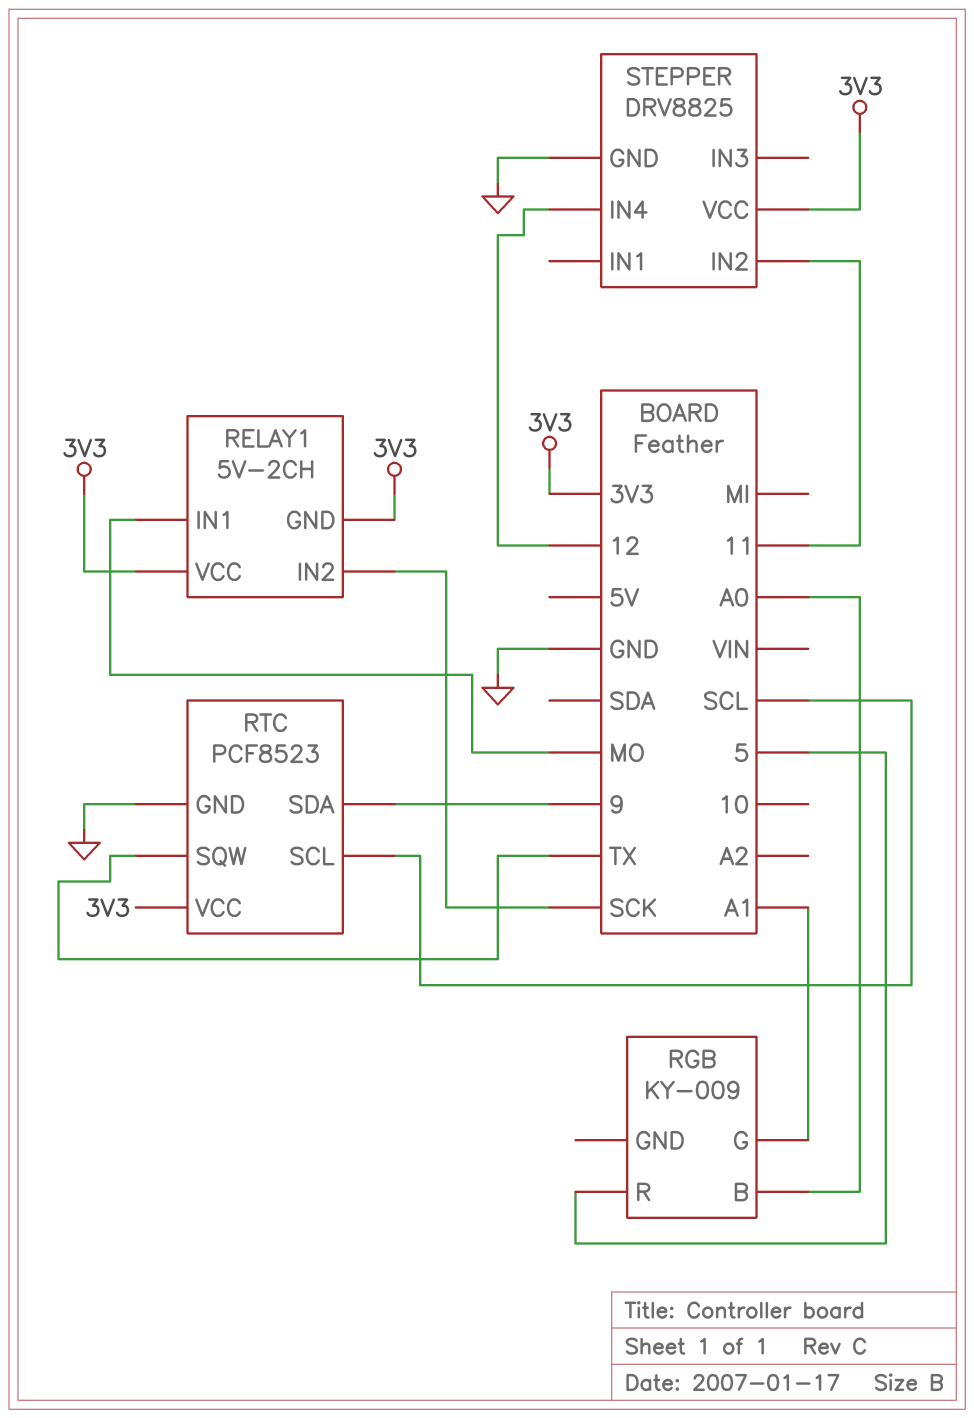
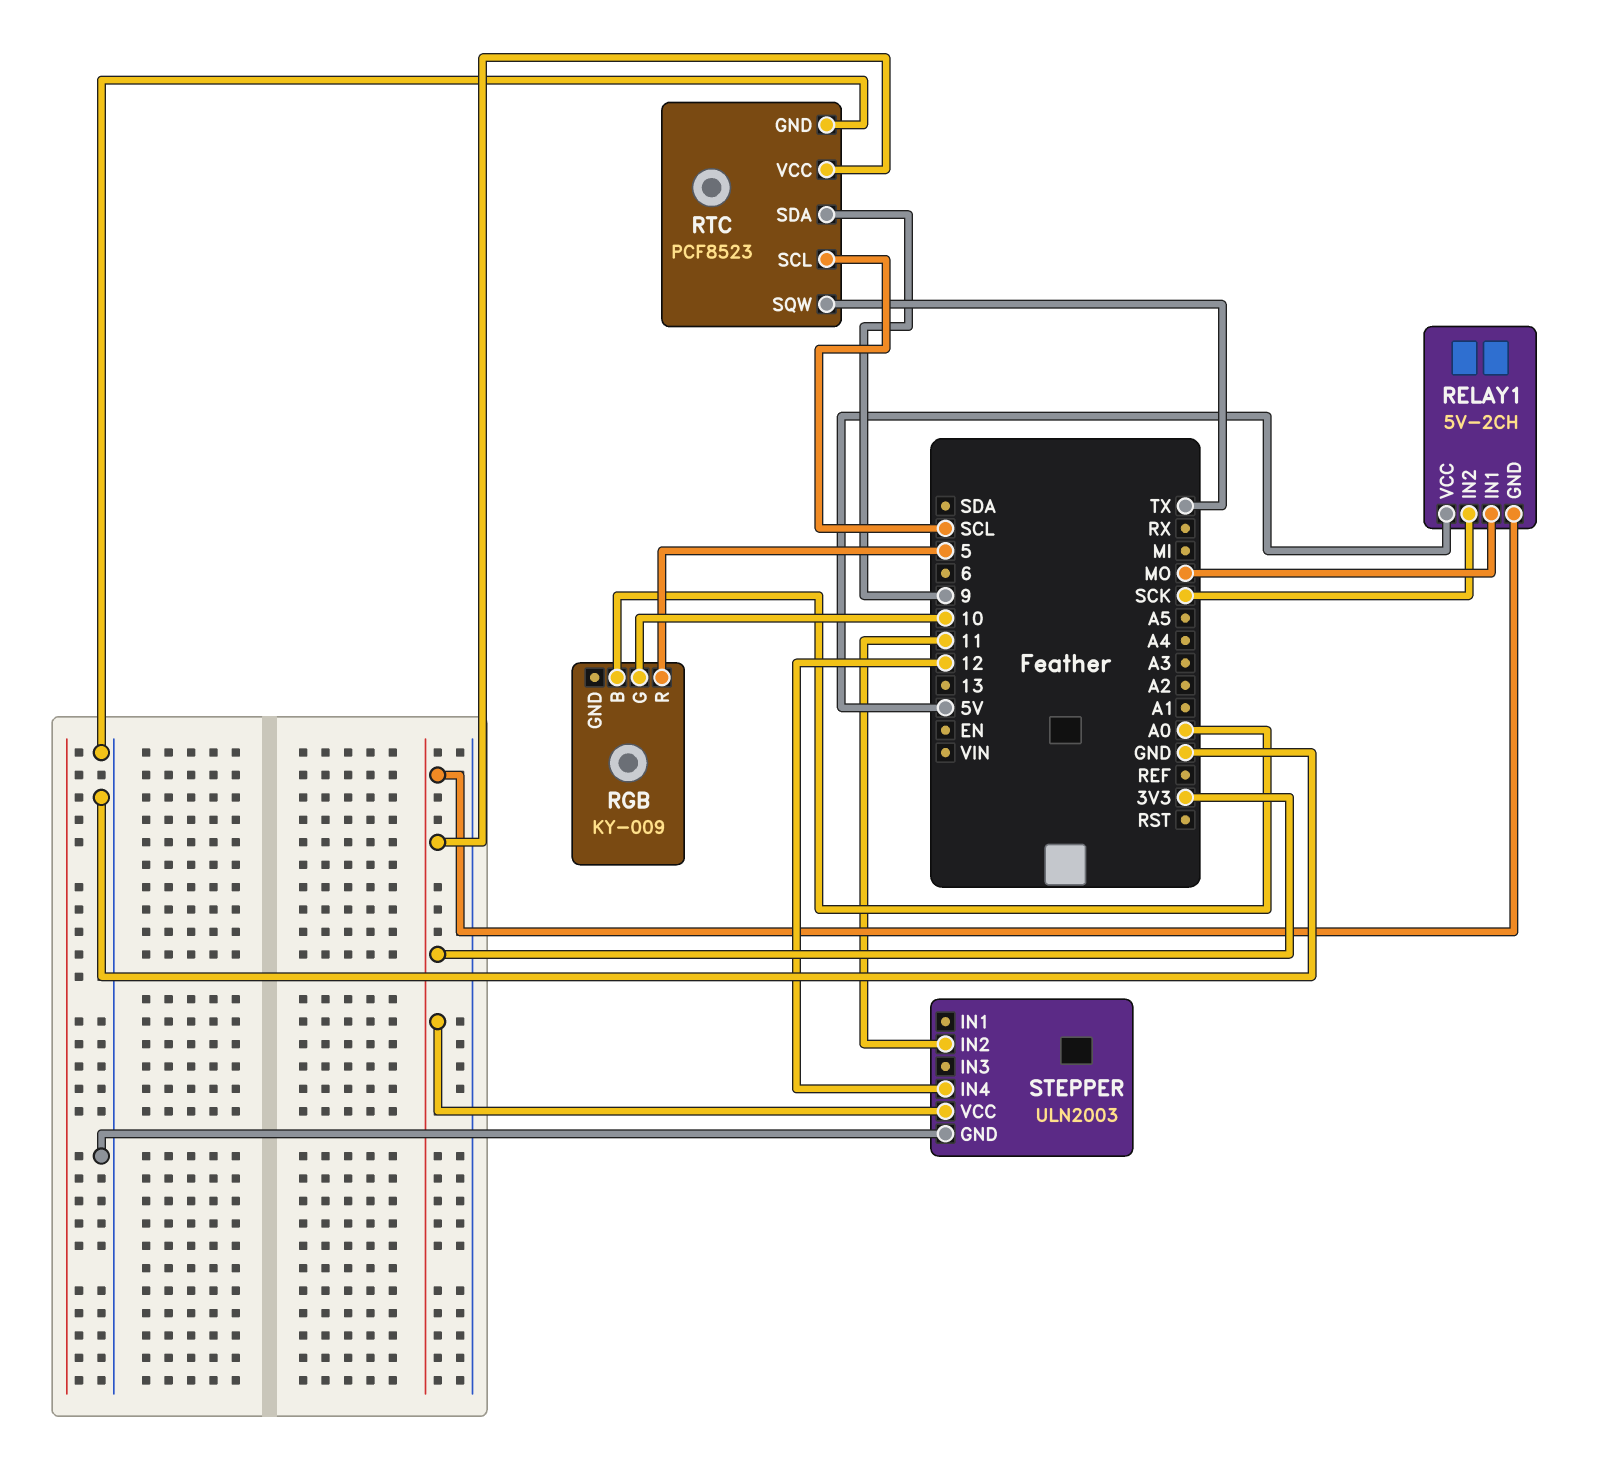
RELAY1 pin VCC: 3V3 -> 5V
RGB pin G: A1 -> 10
STEPPER: DRV8825 -> ULN2003

